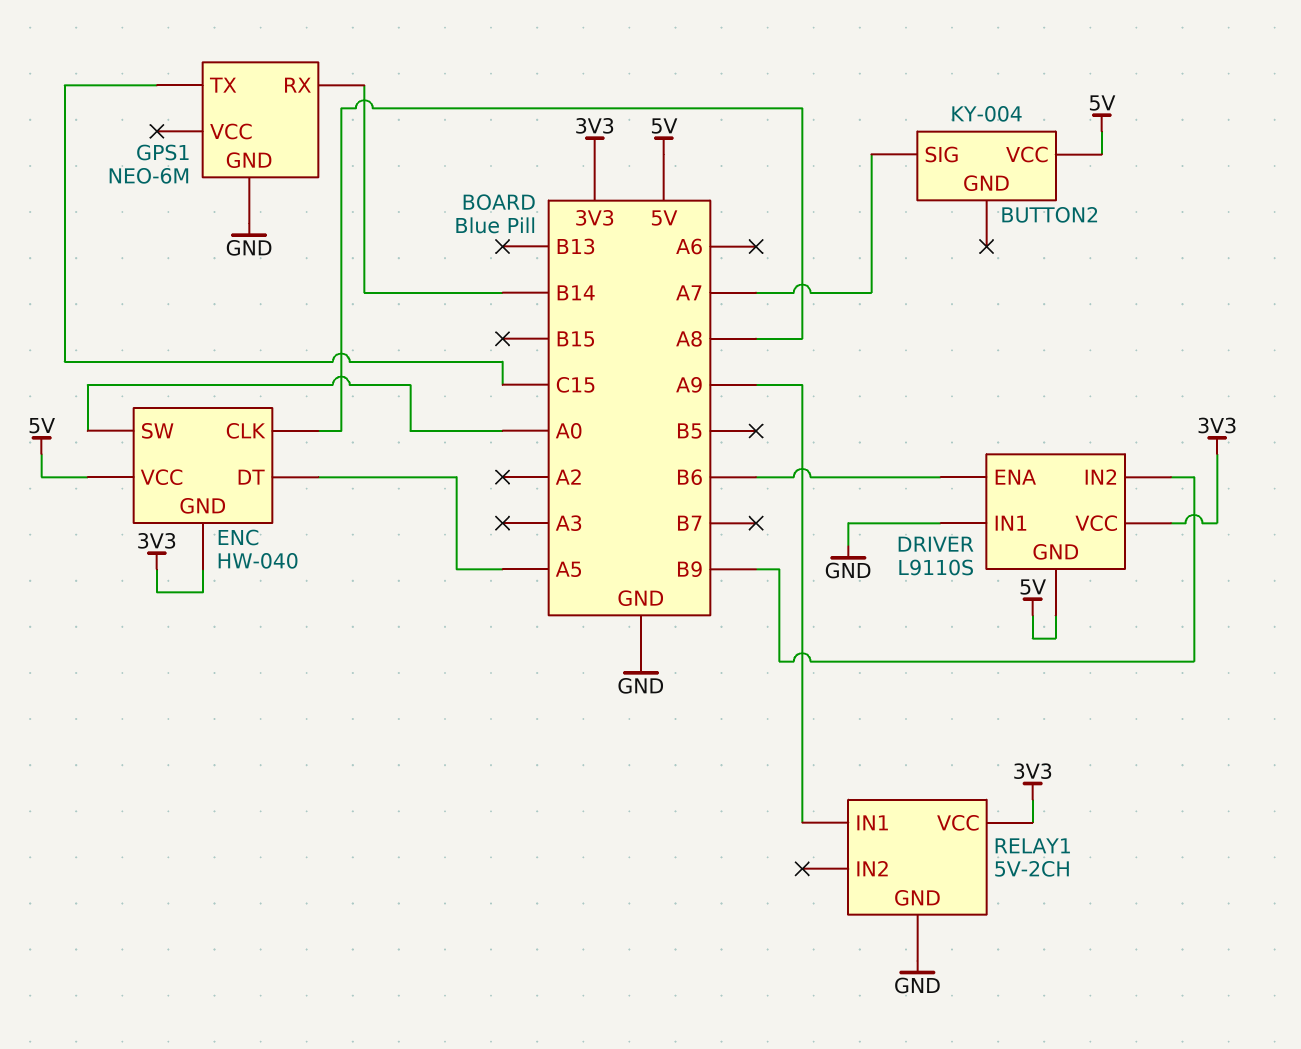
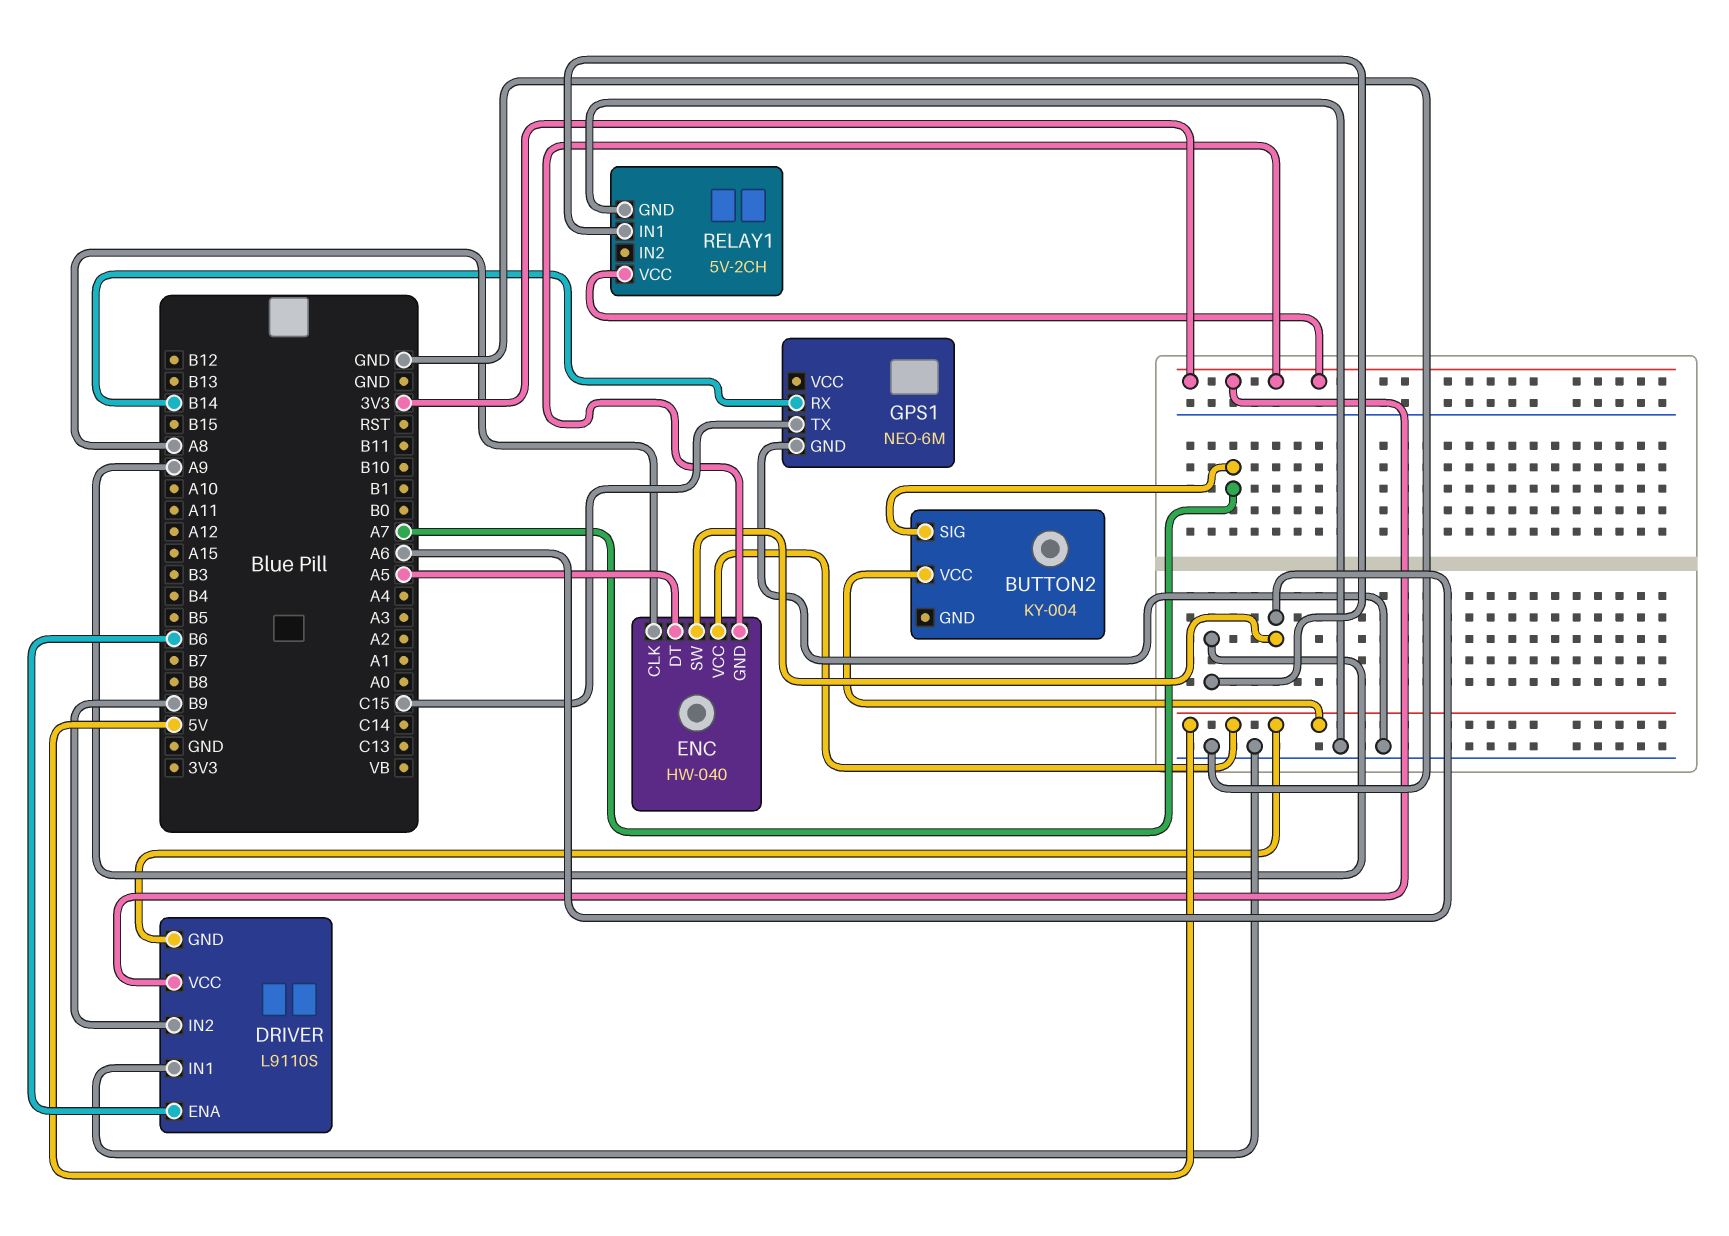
ENC pin SW: A0 -> A6

